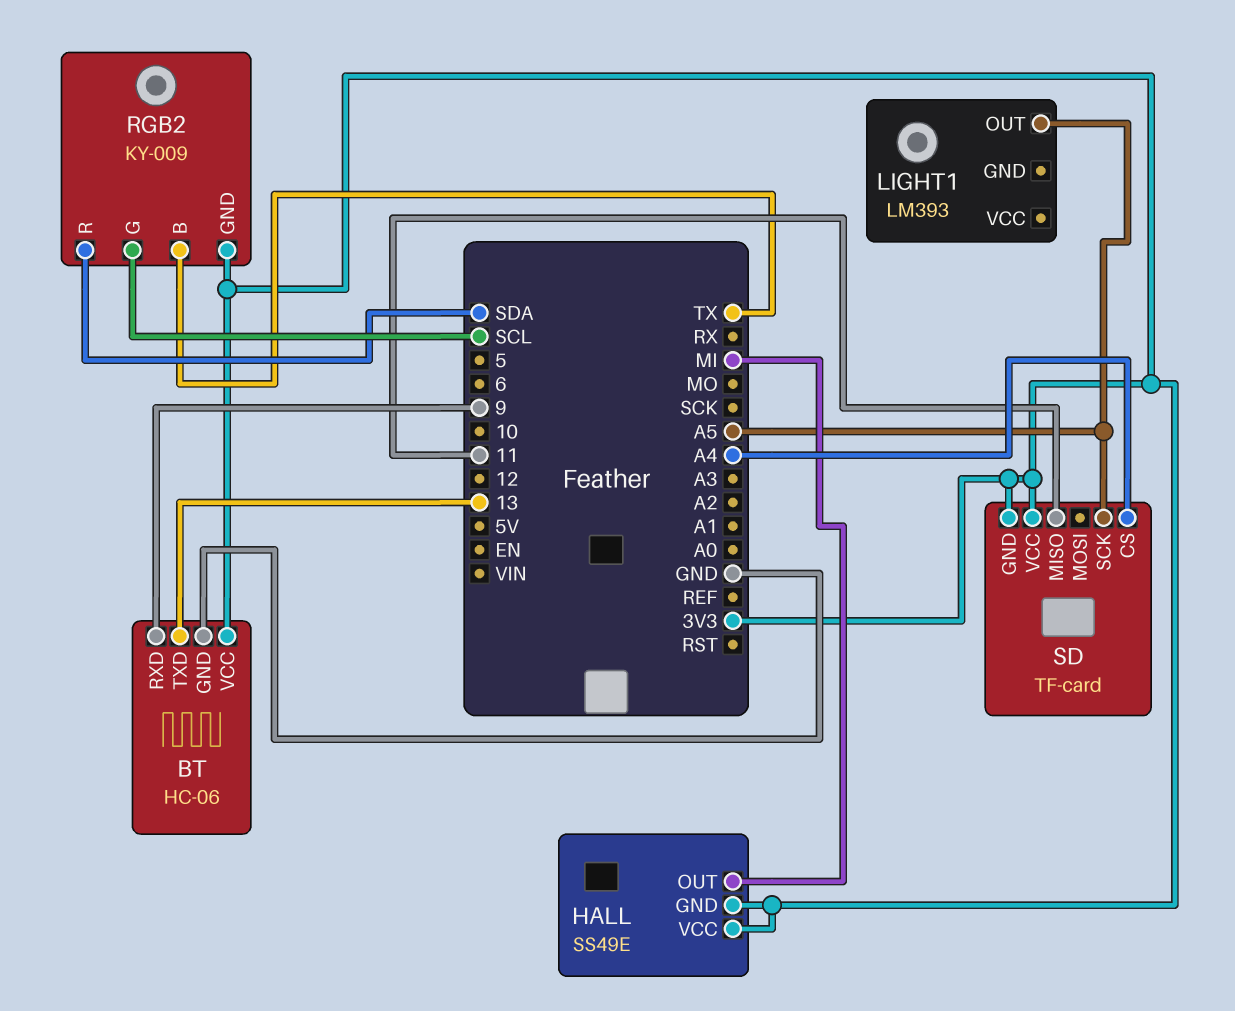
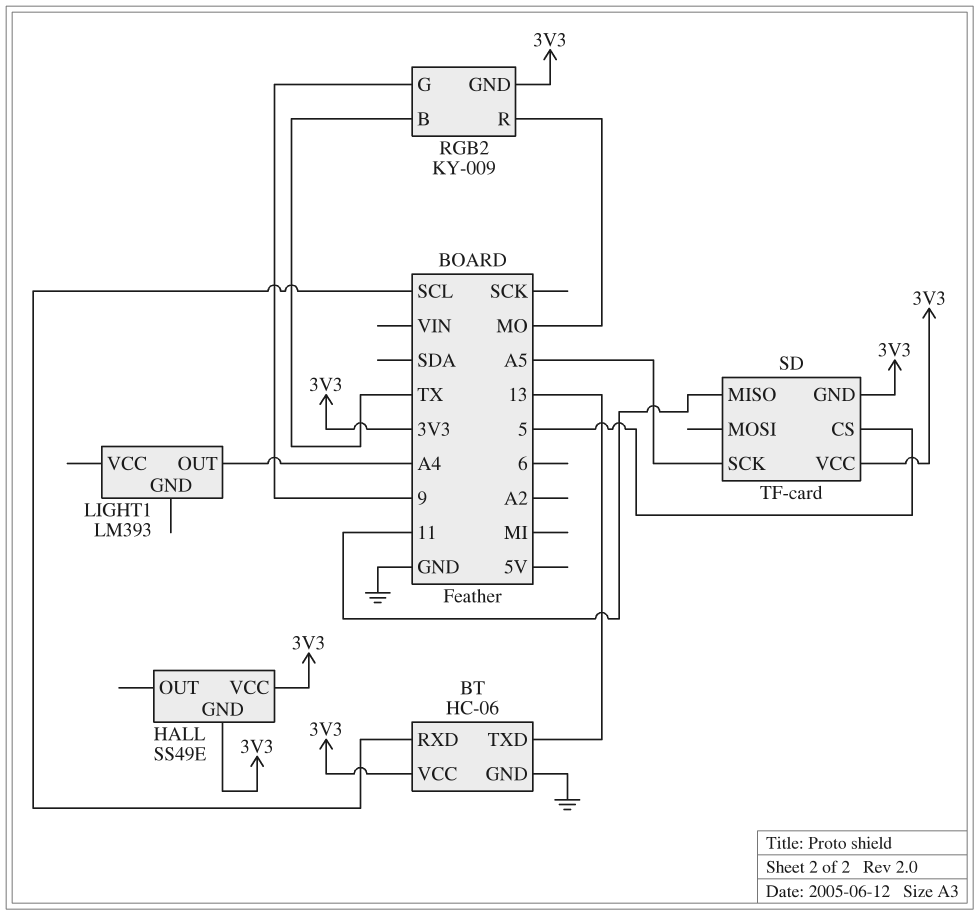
BT pin RXD: 9 -> SCL
HALL pin OUT: MI -> none
LIGHT1 pin OUT: A5 -> A4
RGB2 pin G: SCL -> 9
RGB2 pin R: SDA -> MO
SD pin CS: A4 -> 5

